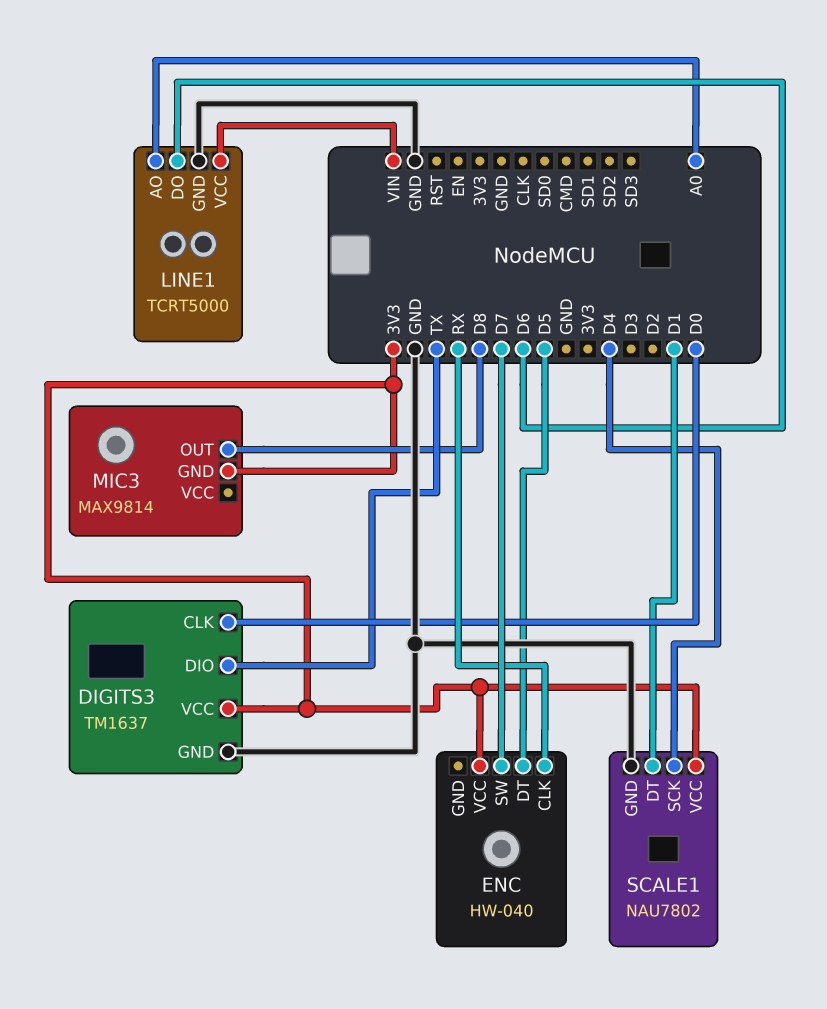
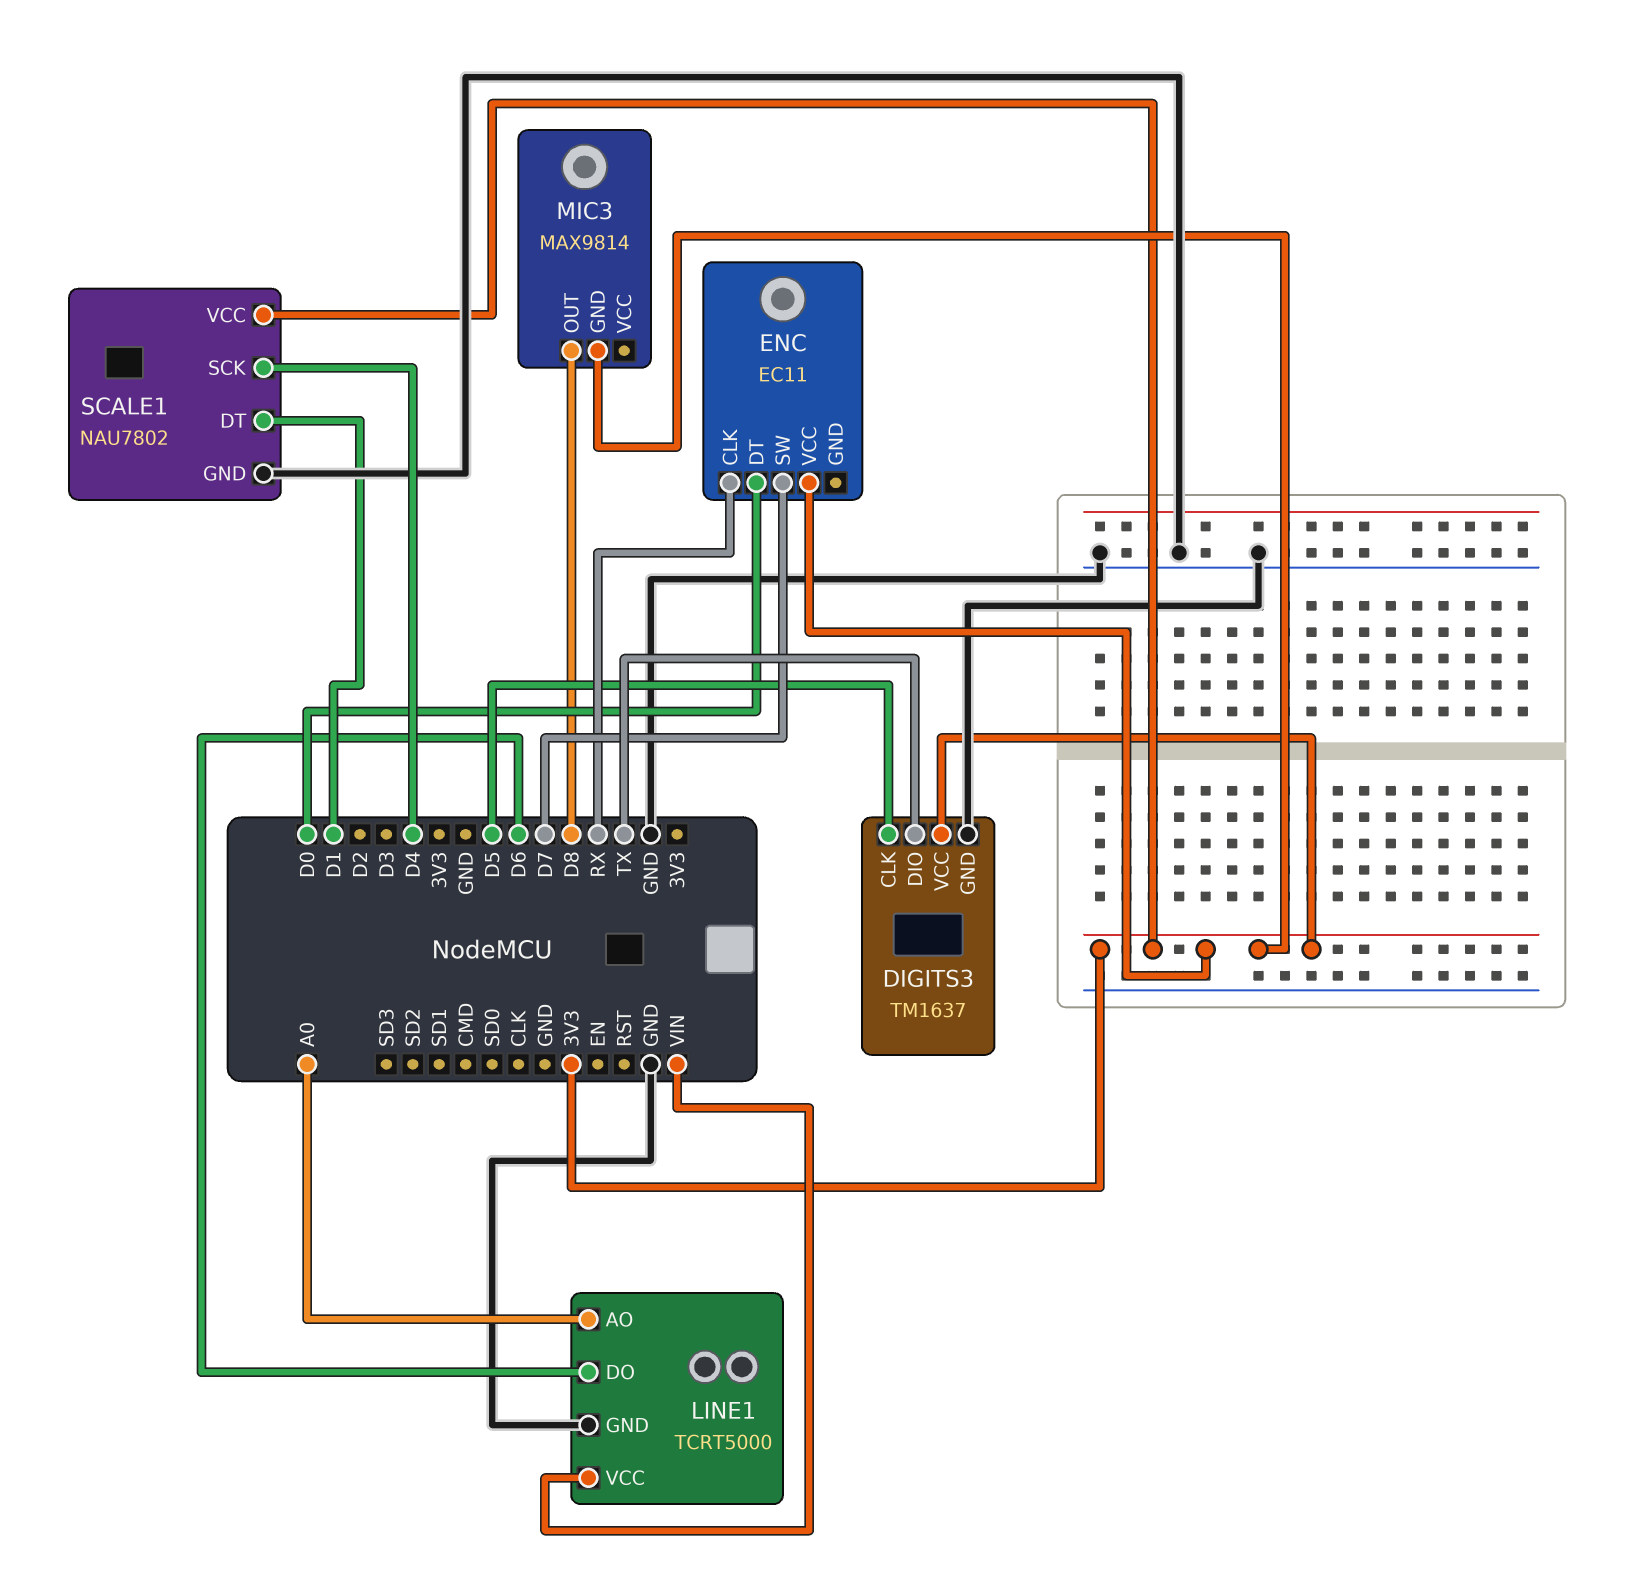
DIGITS3 pin CLK: D0 -> D5
ENC: HW-040 -> EC11
ENC pin DT: D5 -> D0

